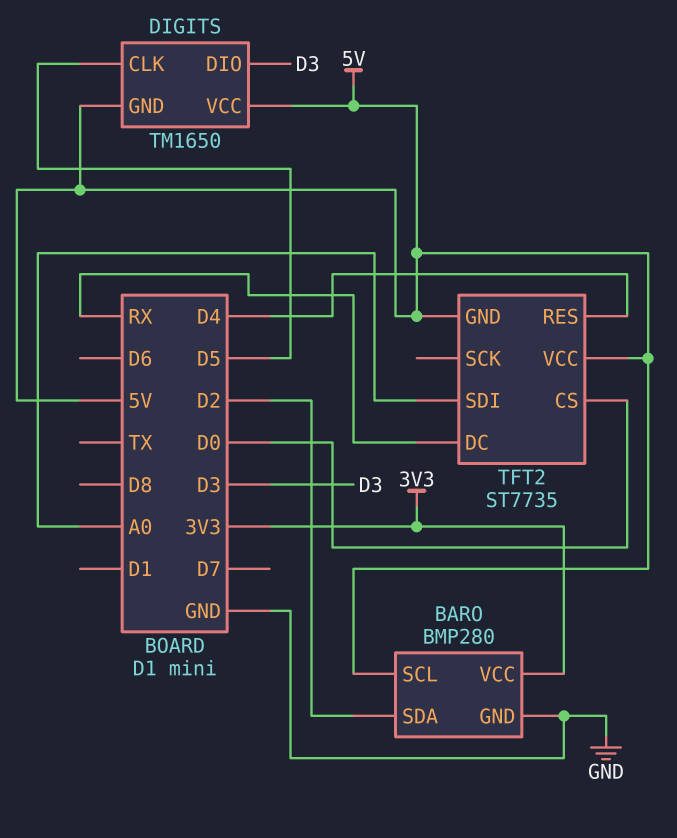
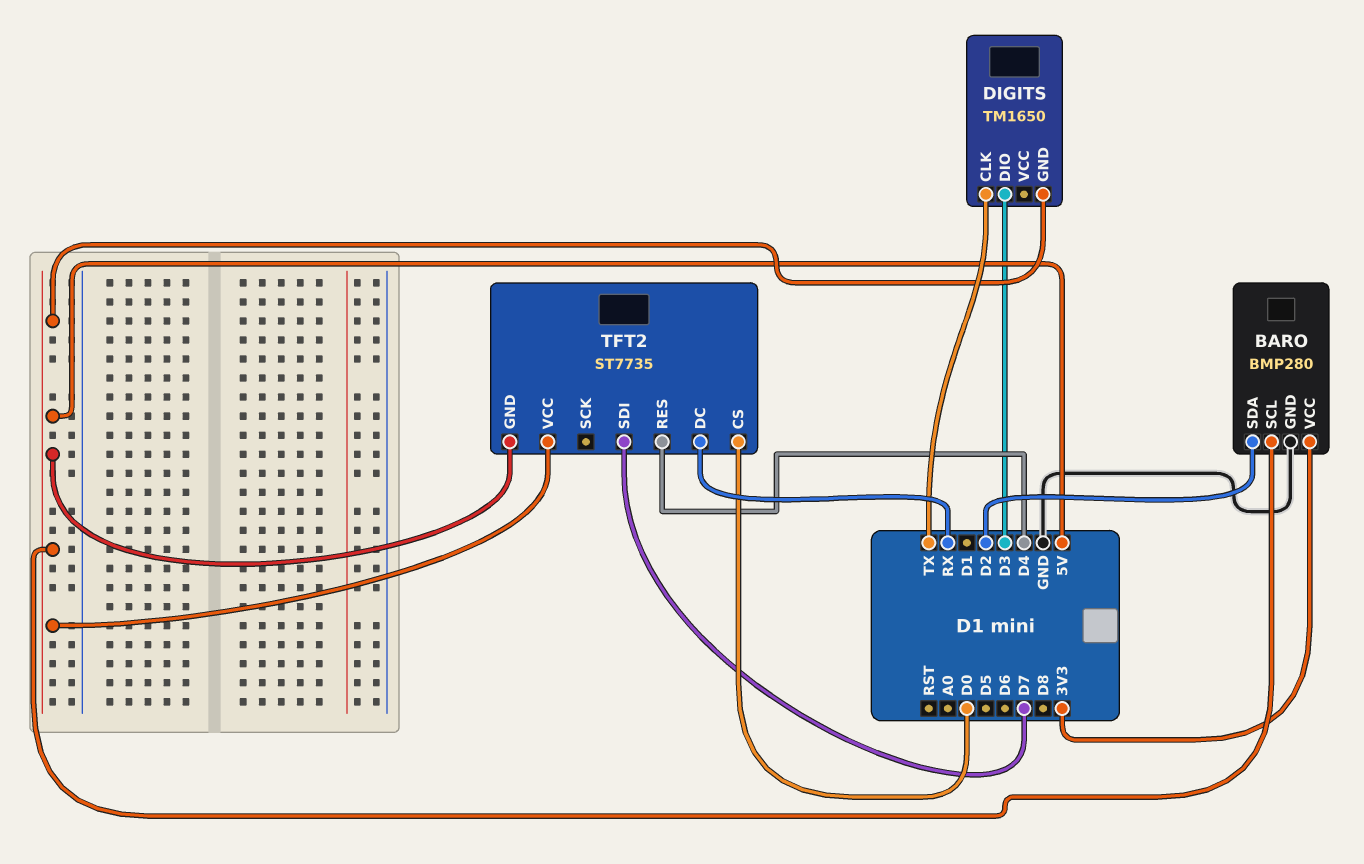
DIGITS pin CLK: D5 -> TX
DIGITS pin VCC: 5V -> none
TFT2 pin SDI: A0 -> D7

